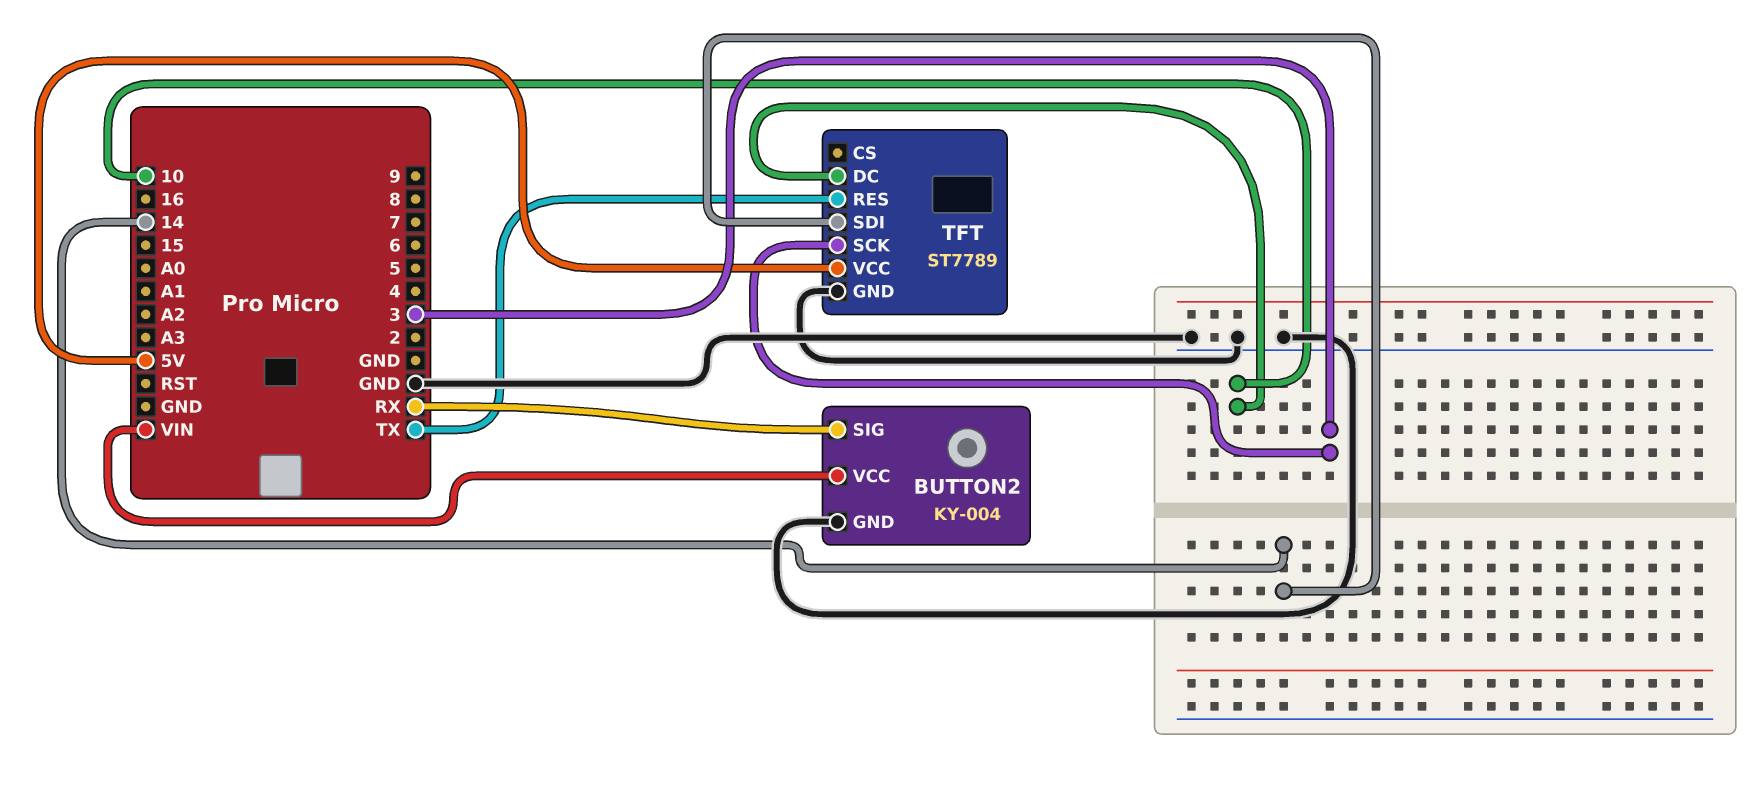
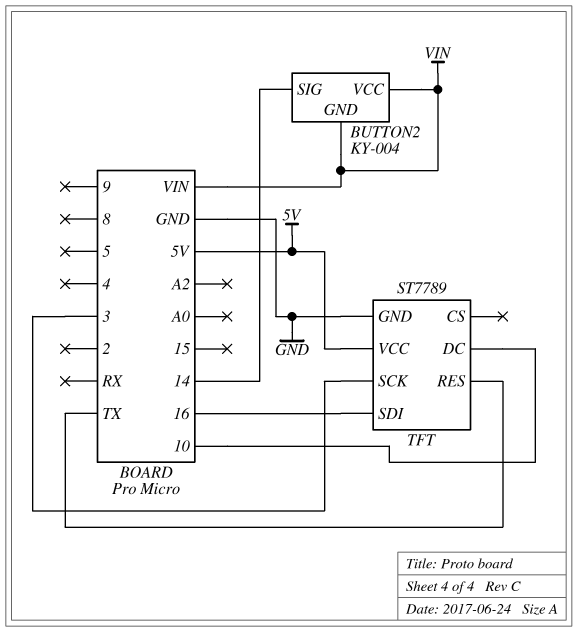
BUTTON2 pin GND: GND -> VIN
BUTTON2 pin SIG: RX -> 14
TFT pin SDI: 14 -> 16

